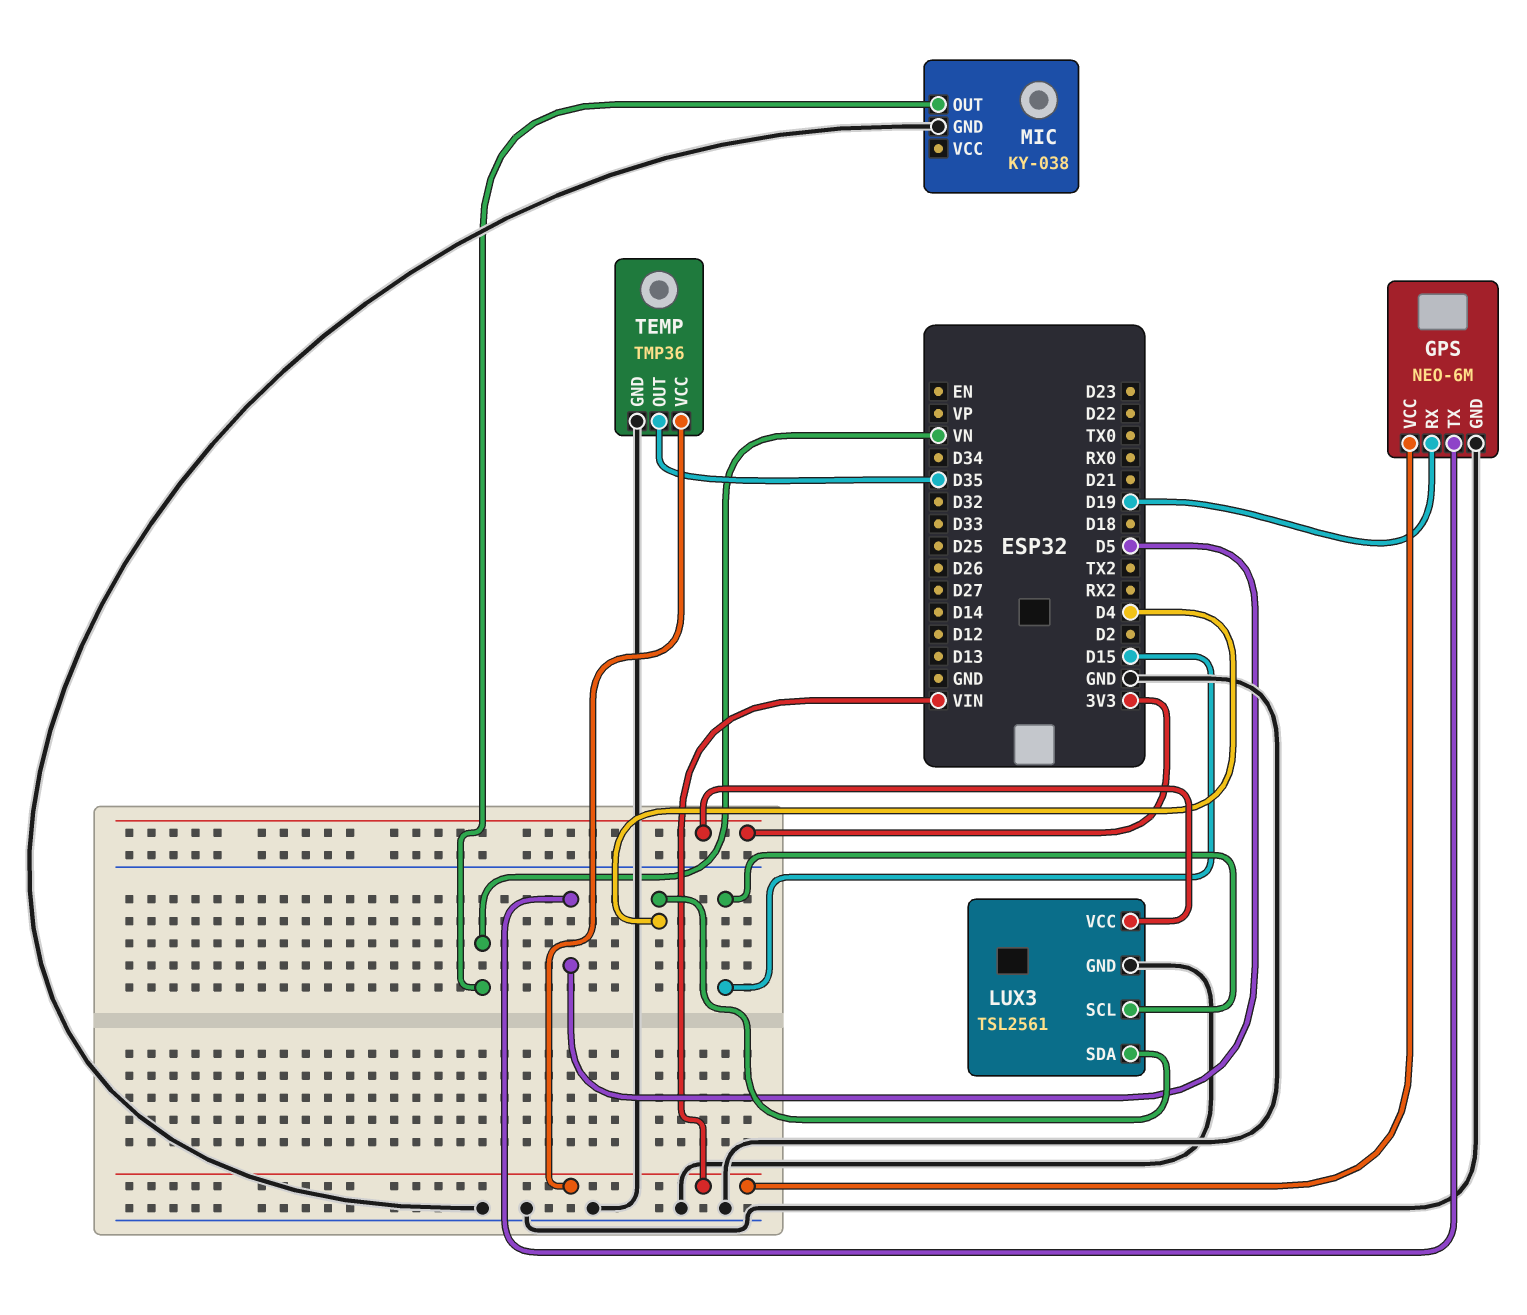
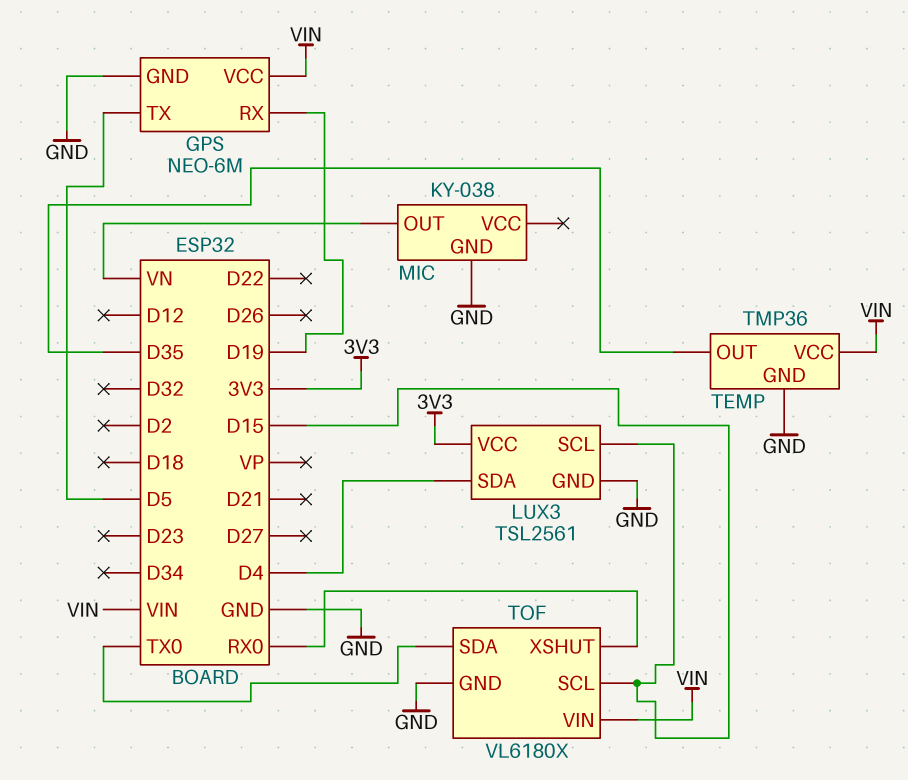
TOF: none -> VL6180X
TOF pin GND: none -> GND
TOF pin SCL: none -> D15
TOF pin SDA: none -> TX0
TOF pin VIN: none -> VIN
TOF pin XSHUT: none -> RX0

